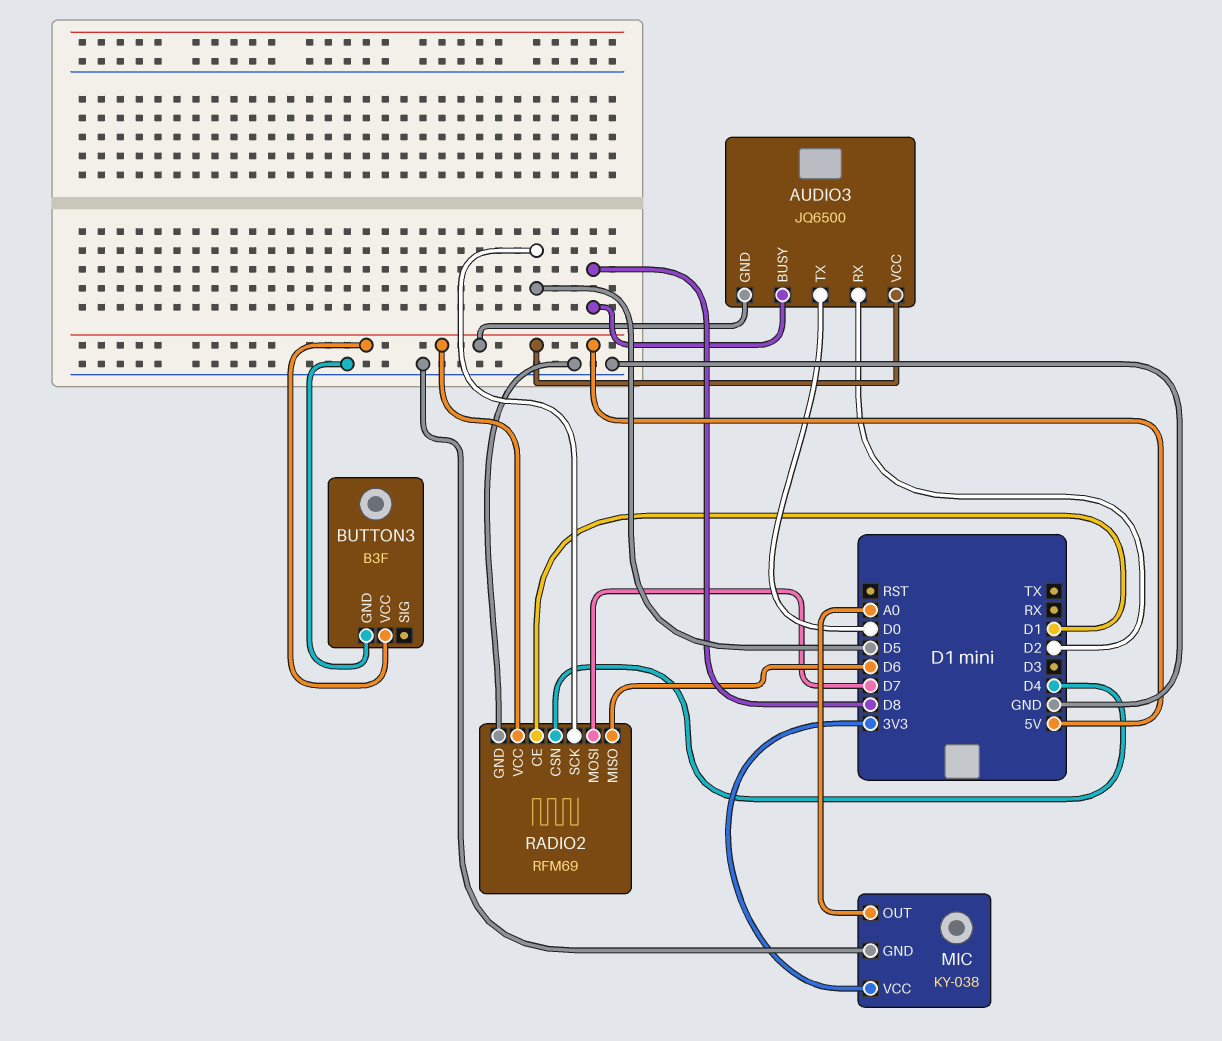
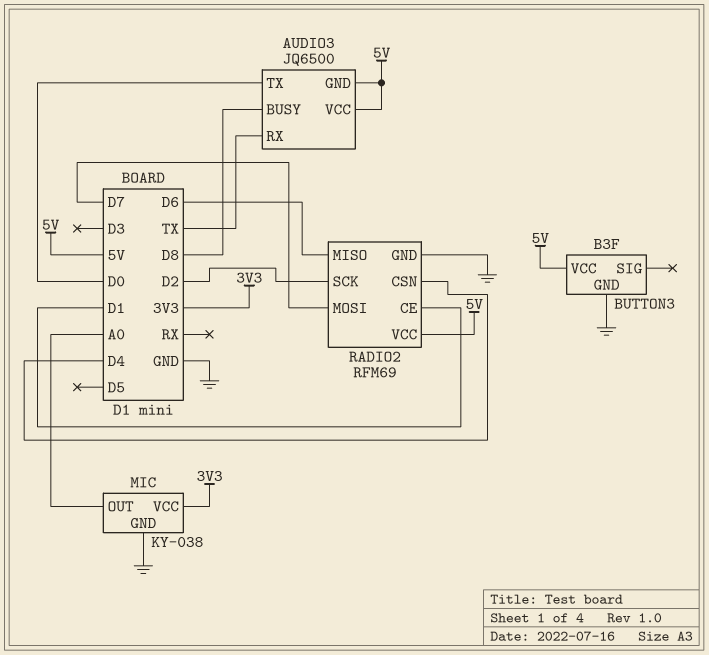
AUDIO3 pin RX: D2 -> TX
RADIO2 pin SCK: D5 -> D2

